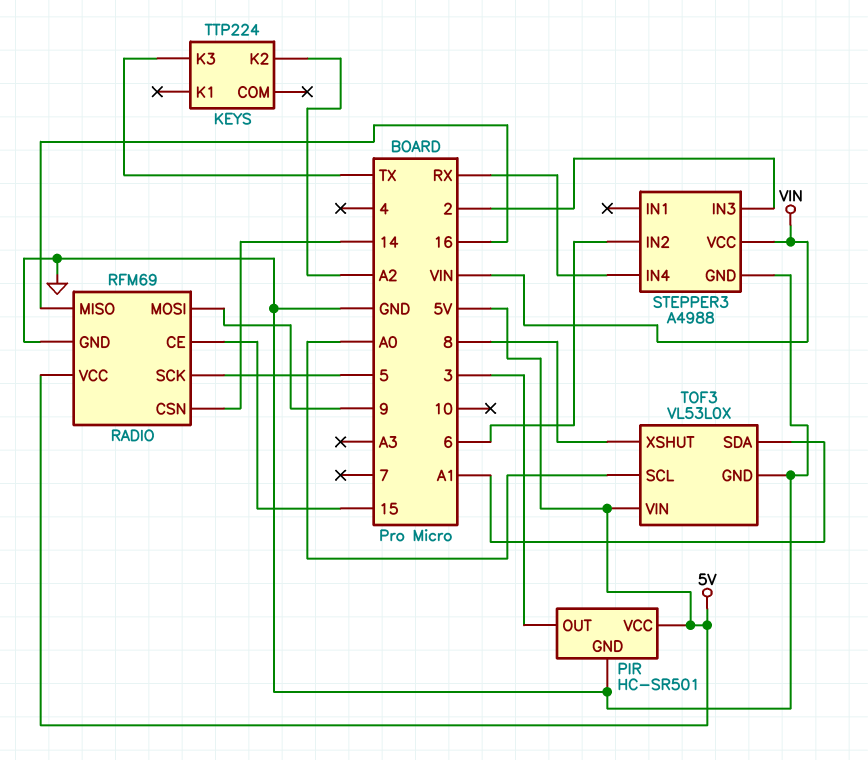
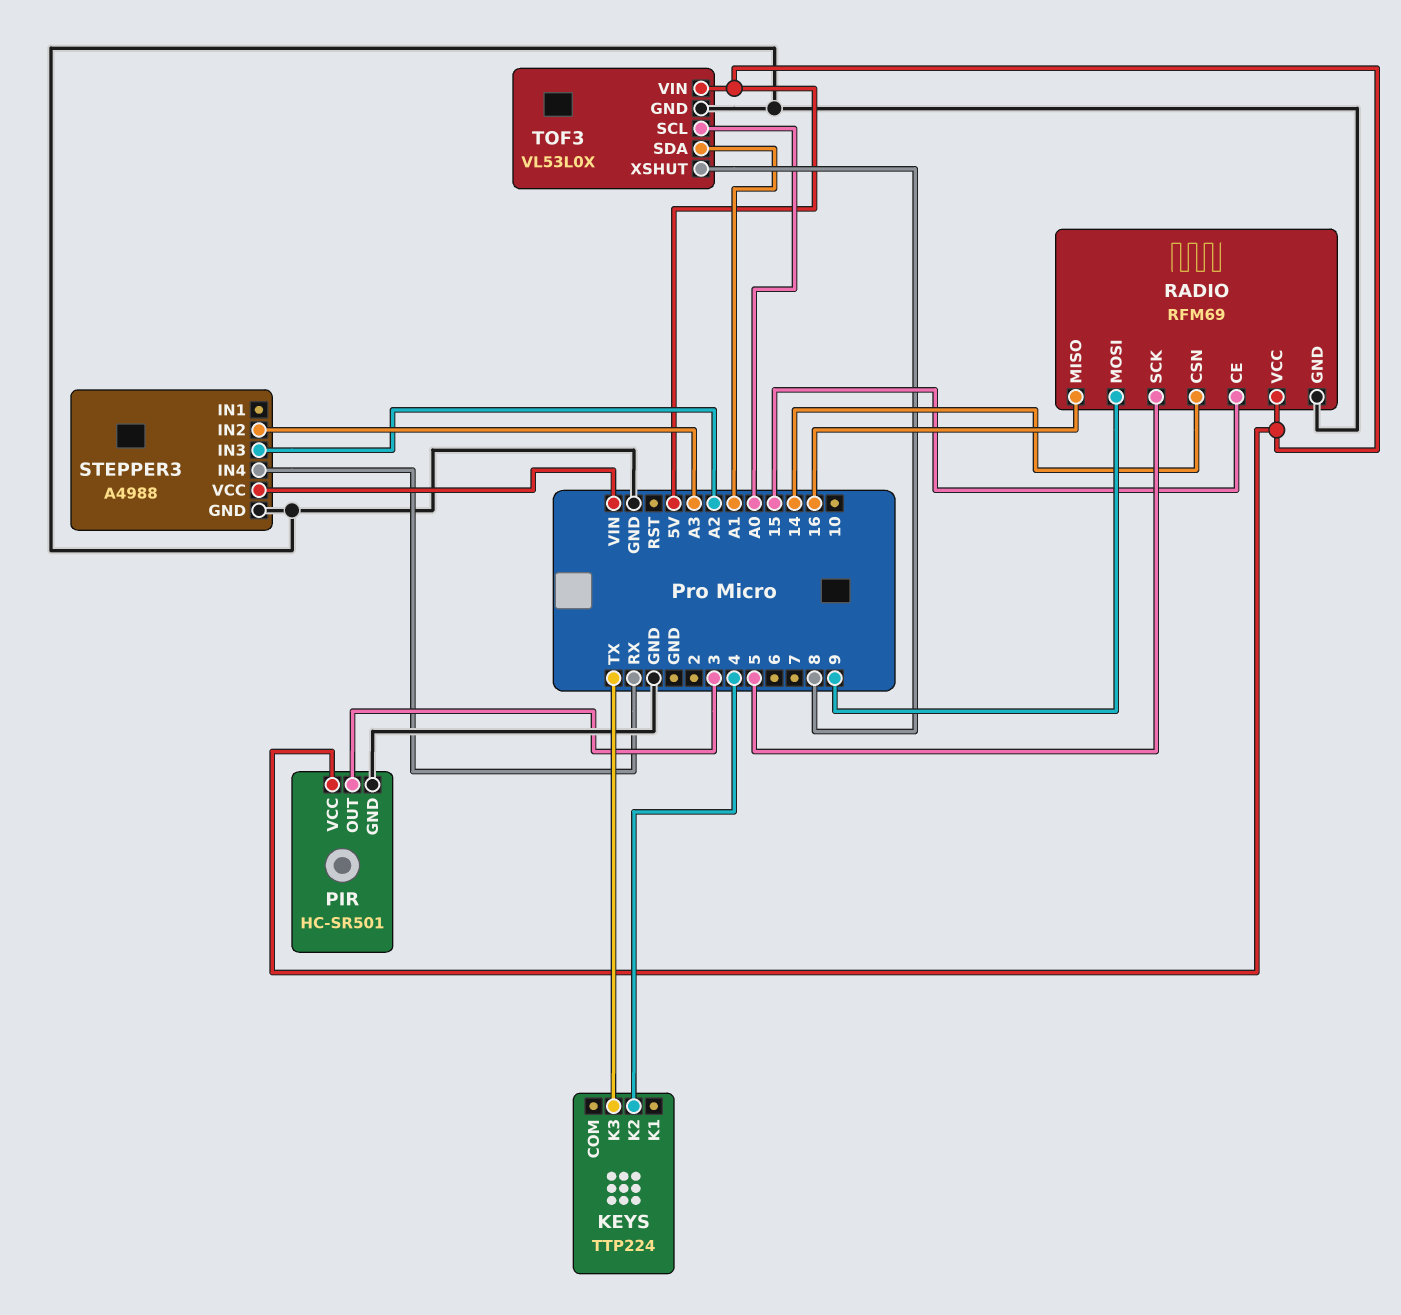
KEYS pin K2: A2 -> 4
STEPPER3 pin IN2: 6 -> A3
STEPPER3 pin IN3: 2 -> A2

